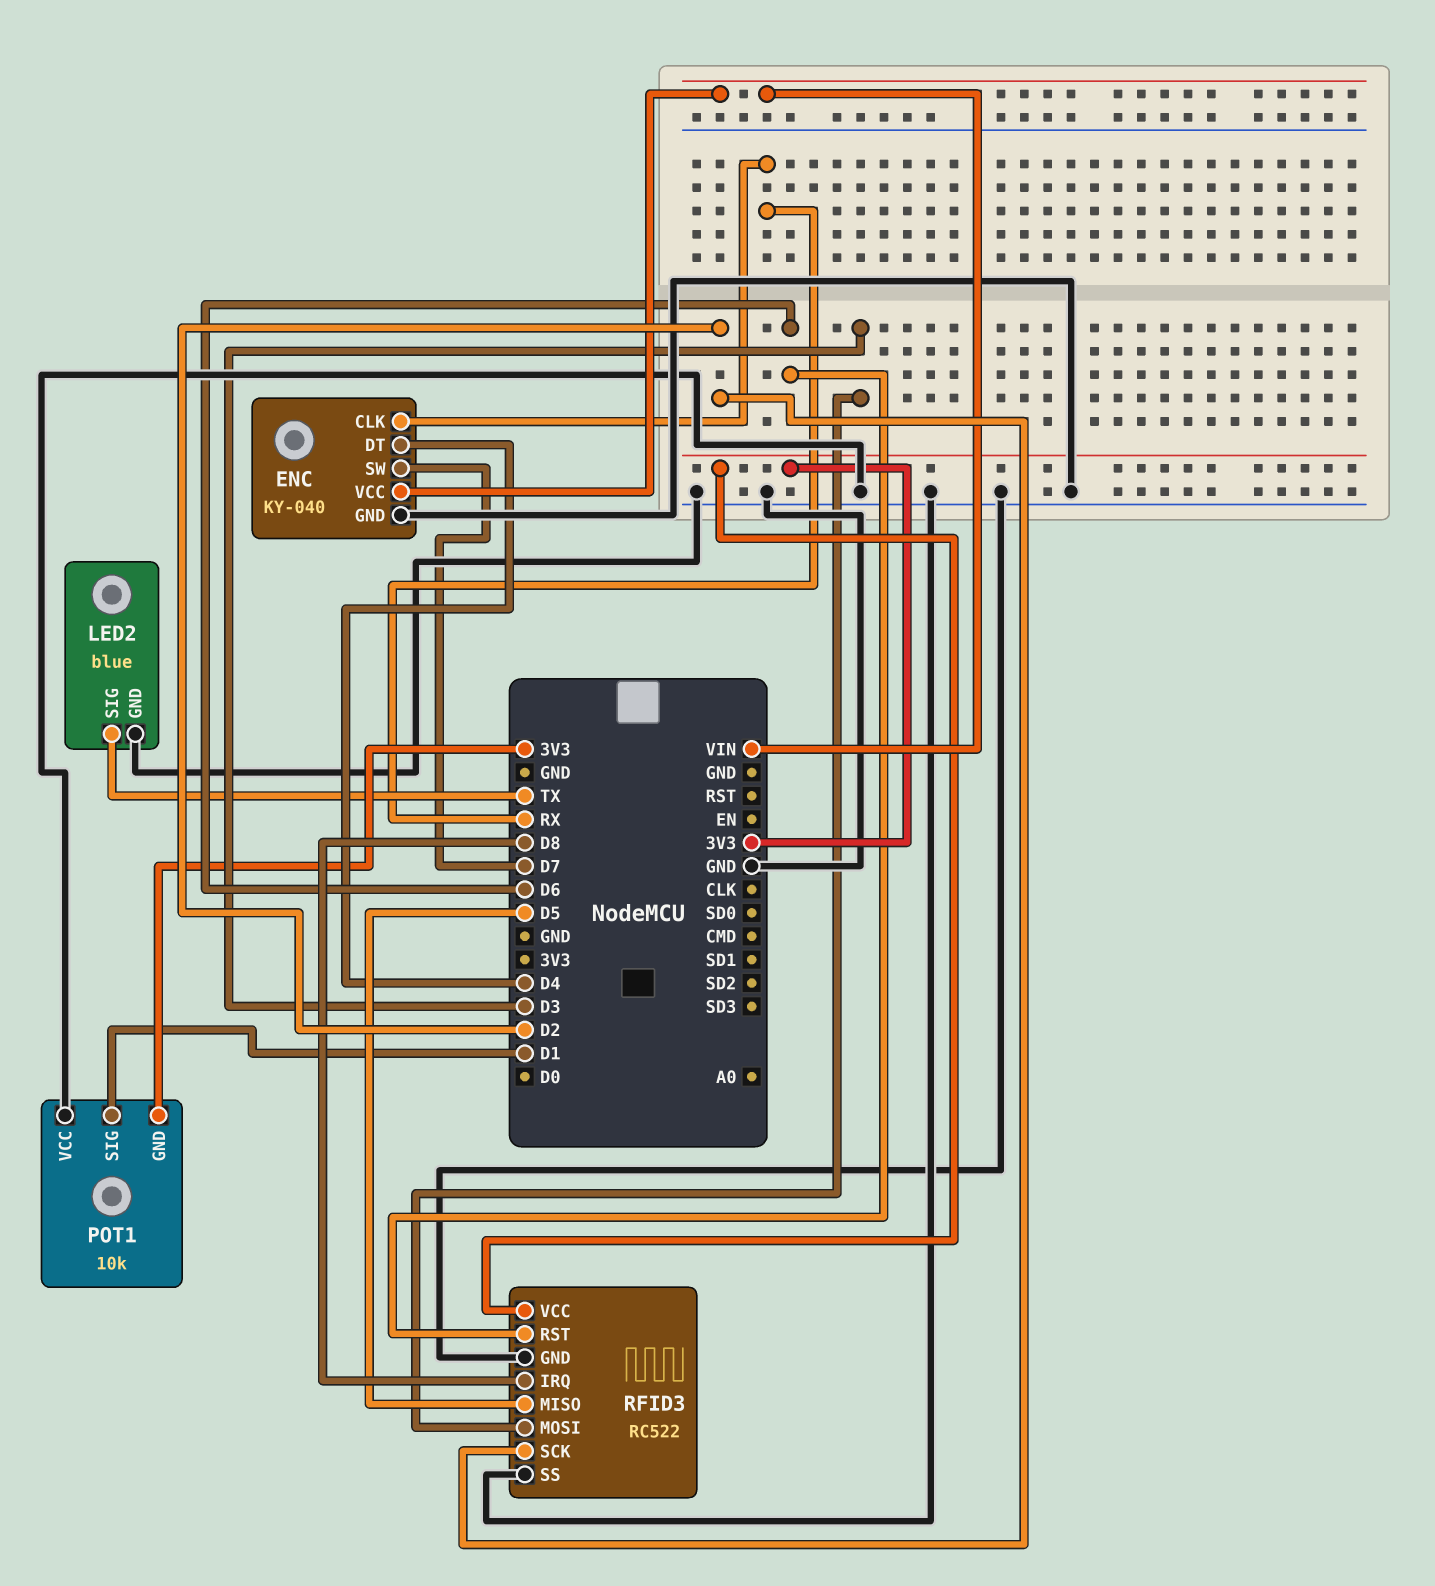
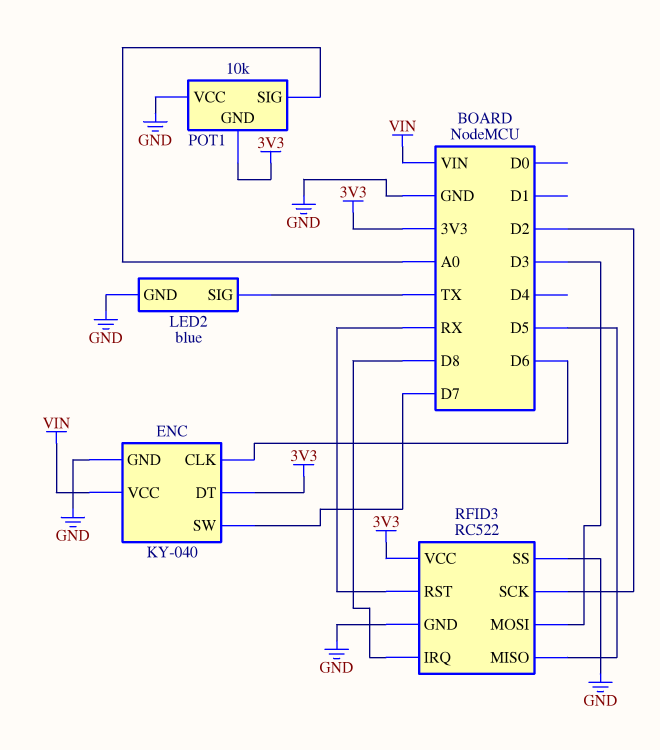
ENC pin CLK: RX -> D6
ENC pin DT: D4 -> 3V3
POT1 pin SIG: D1 -> A0
RFID3 pin RST: D6 -> RX

